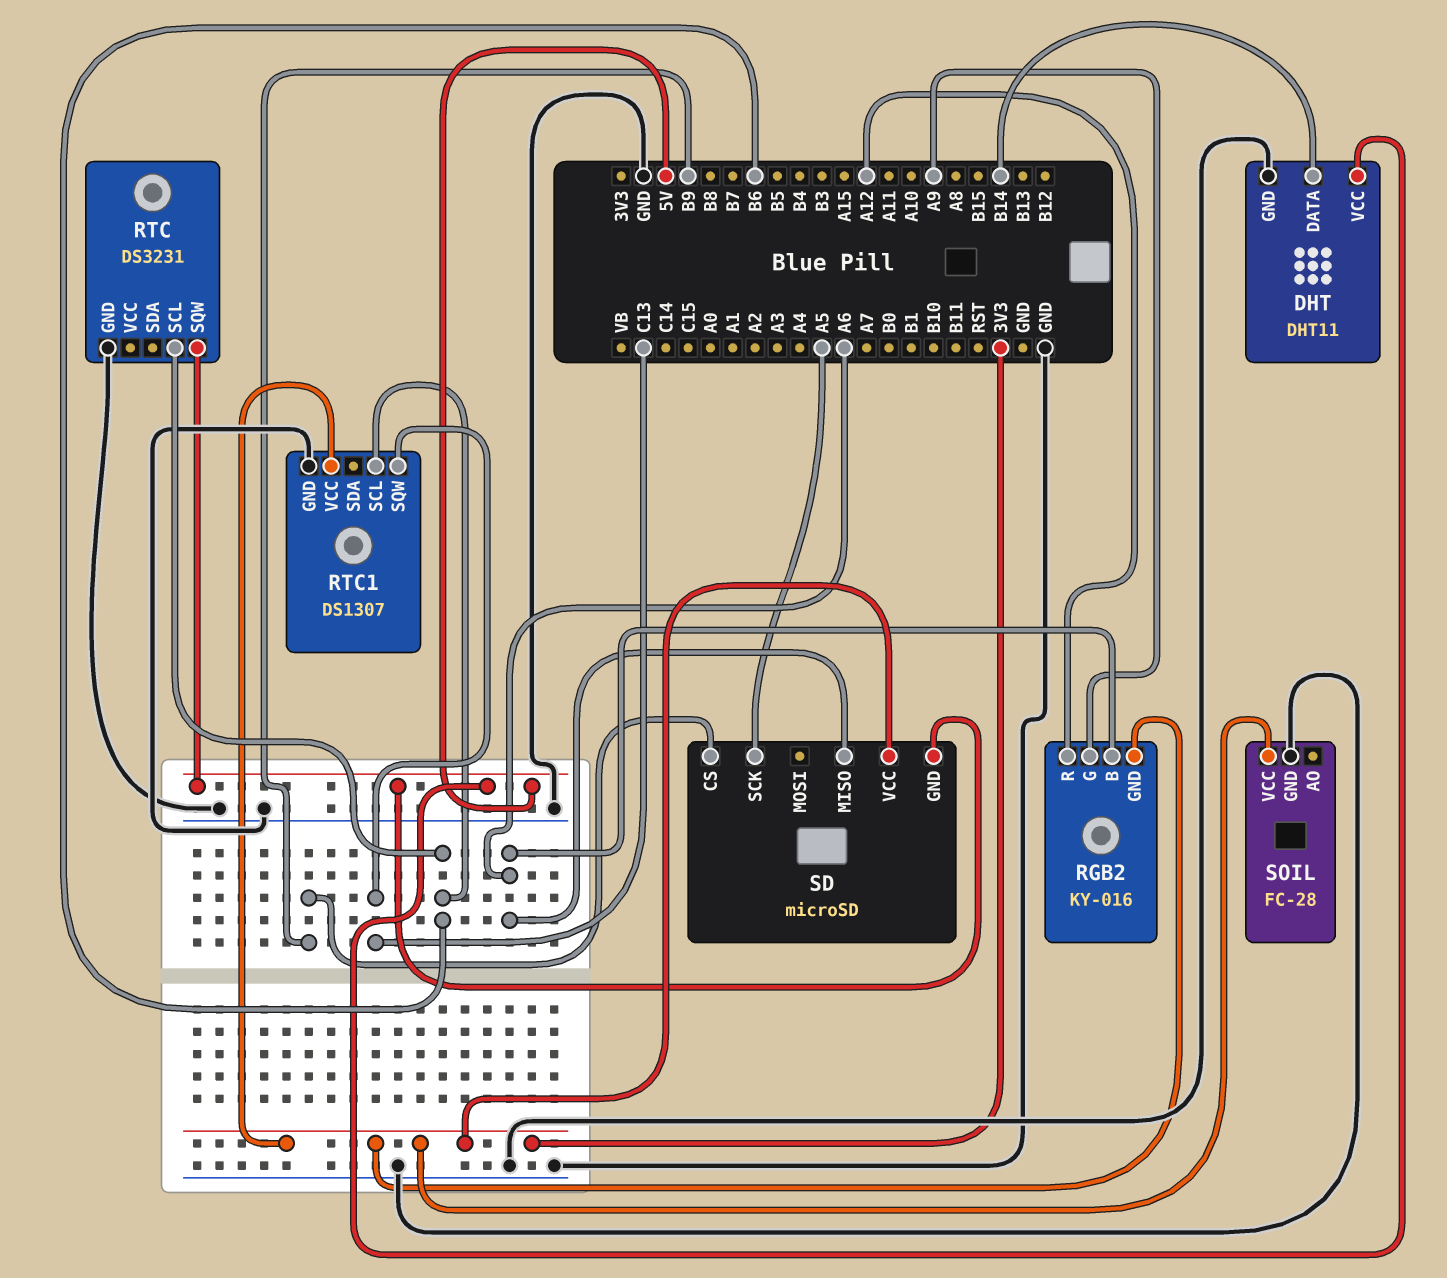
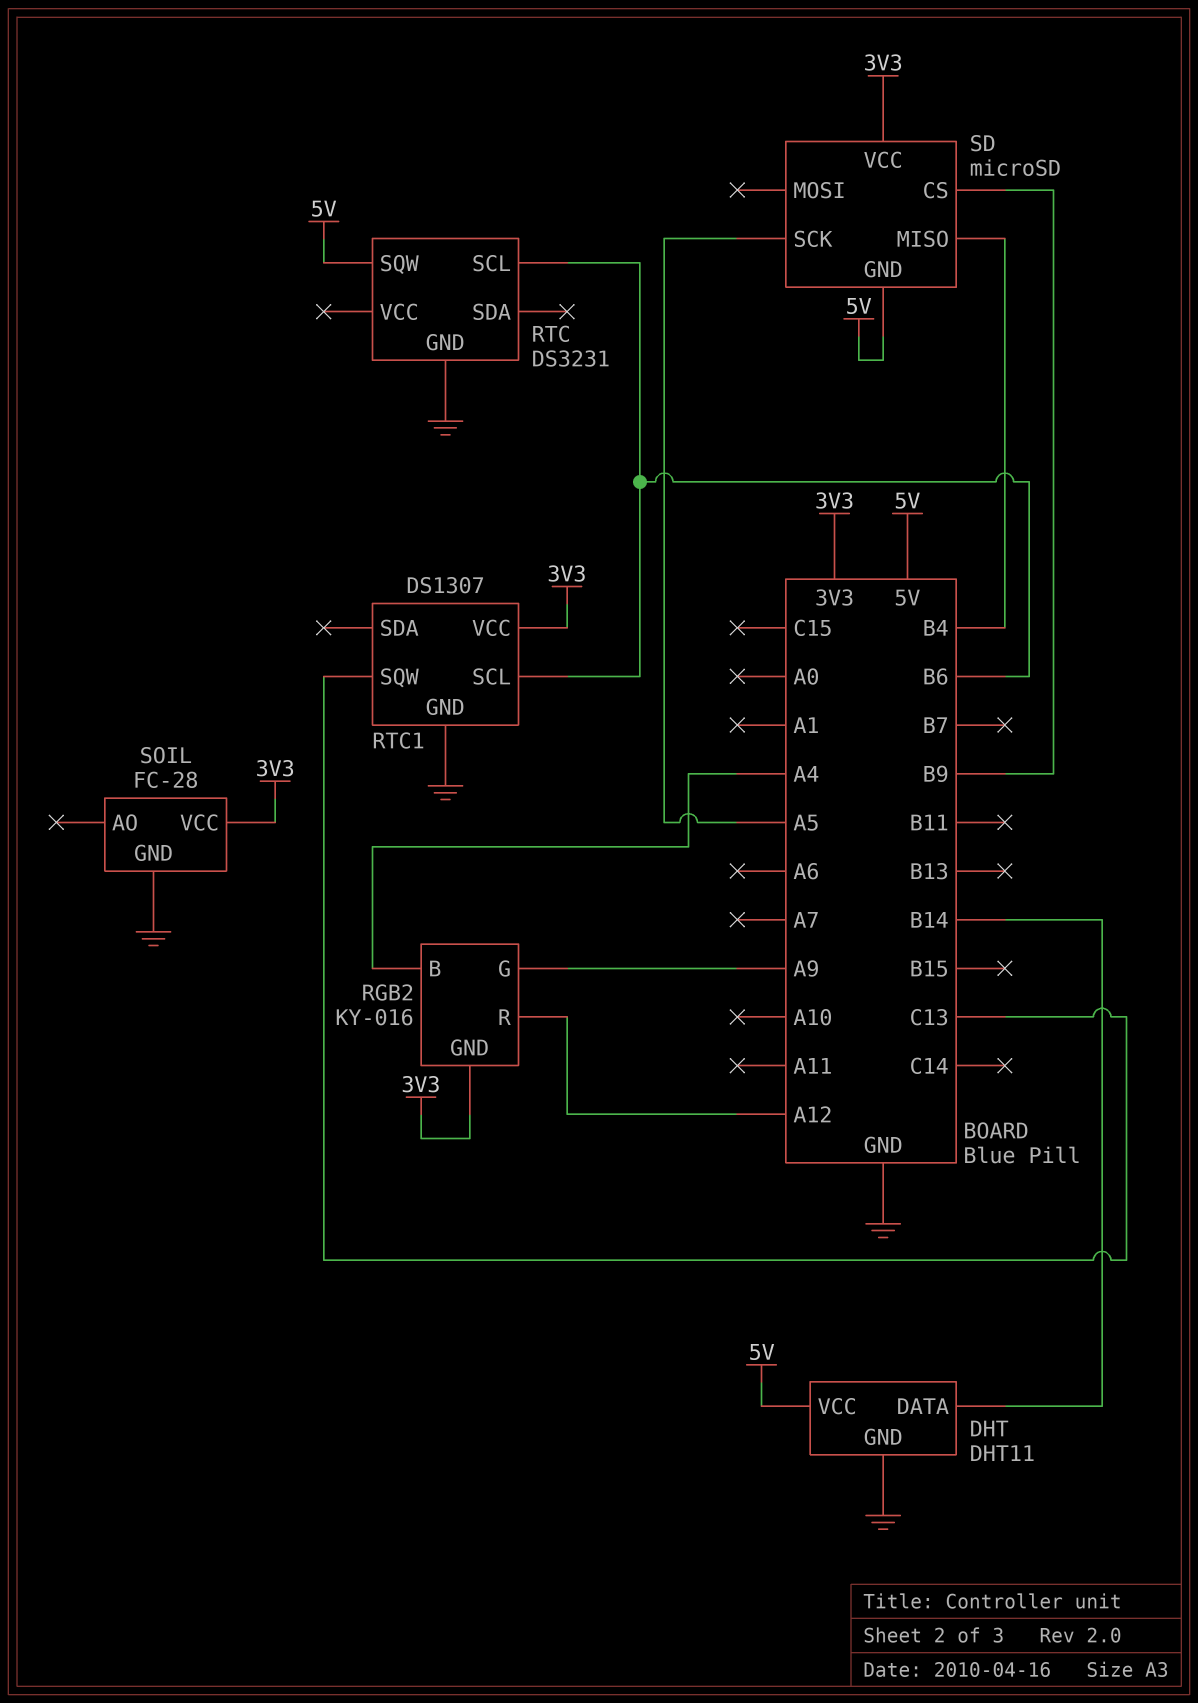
RGB2 pin B: A6 -> A4
SD pin MISO: A6 -> B4

